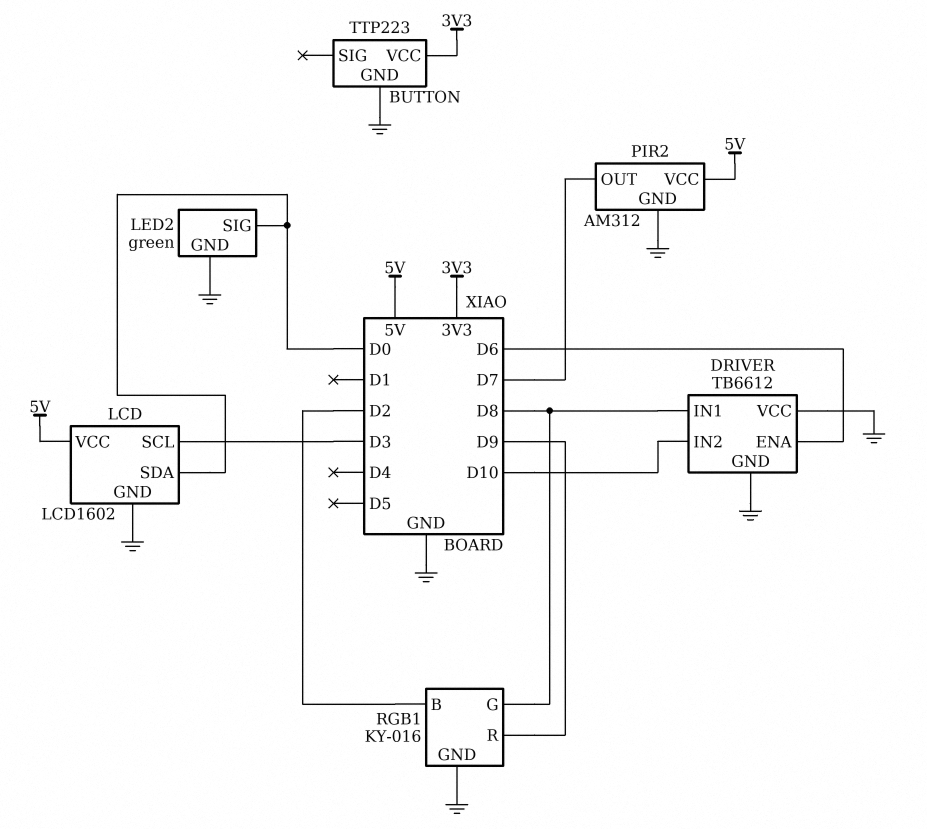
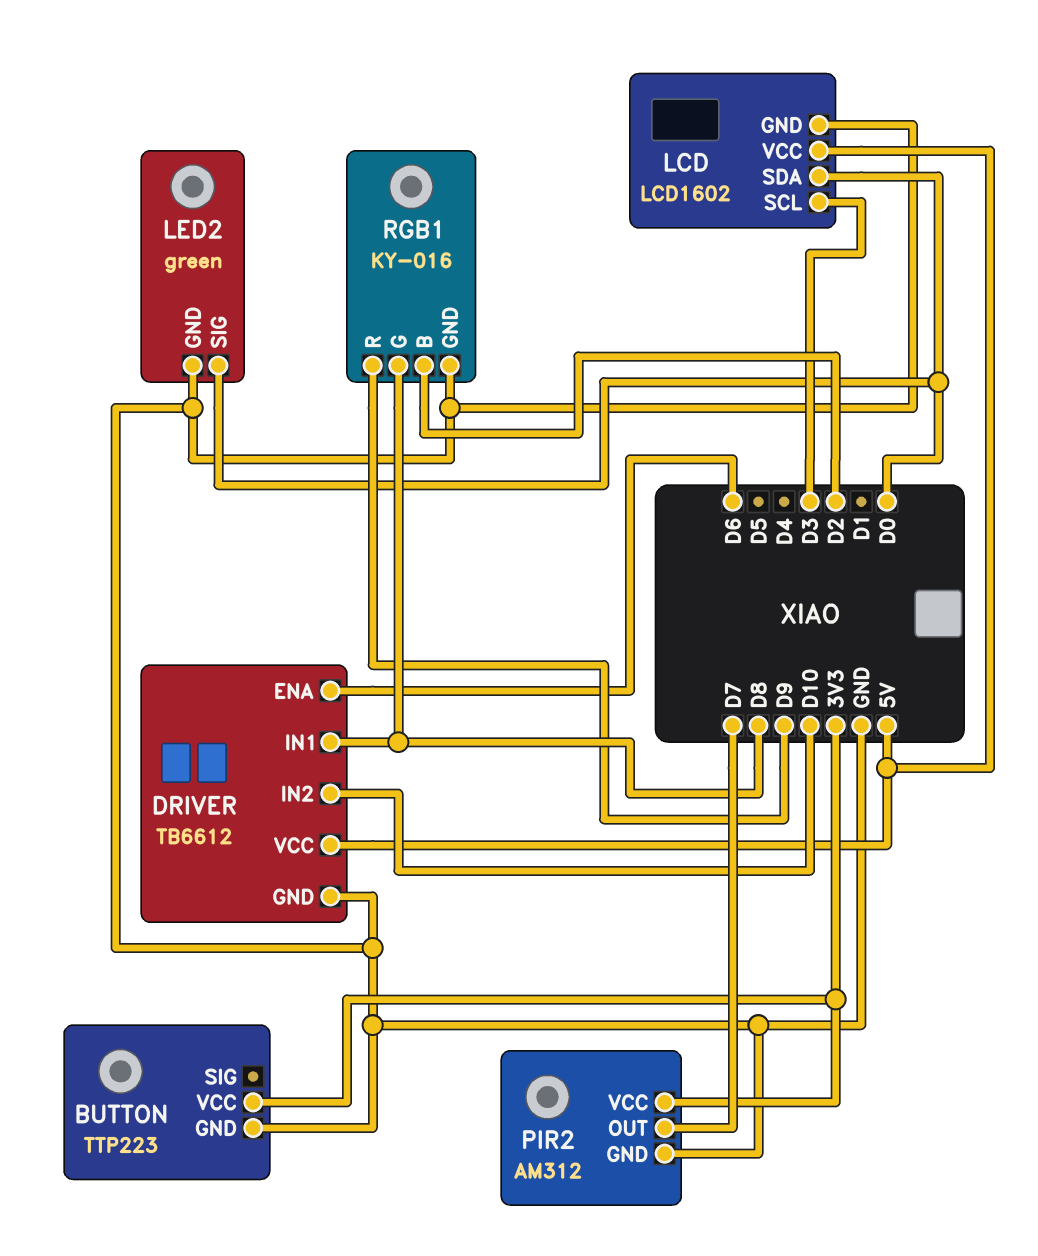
DRIVER pin VCC: GND -> 5V
PIR2 pin VCC: 5V -> 3V3

